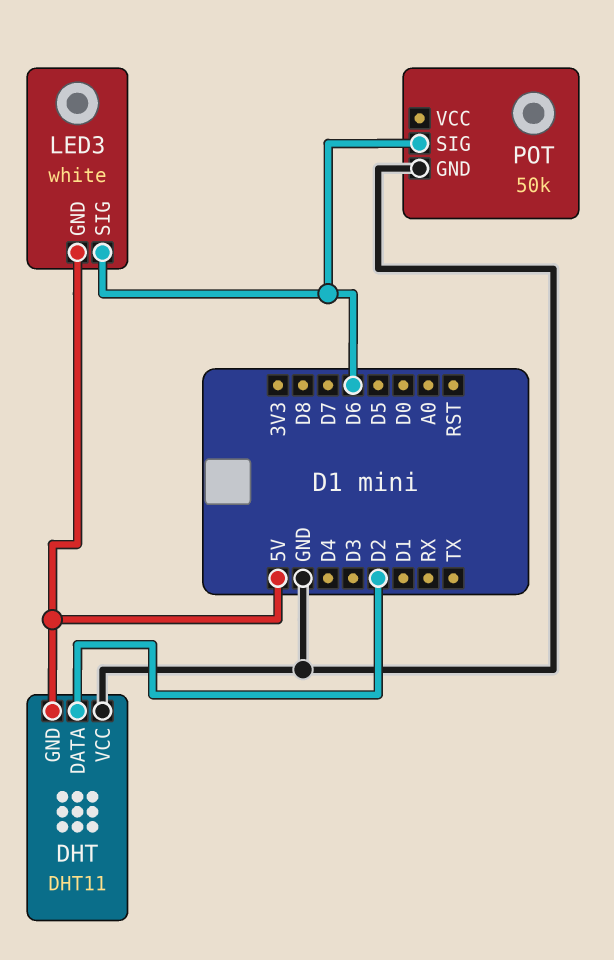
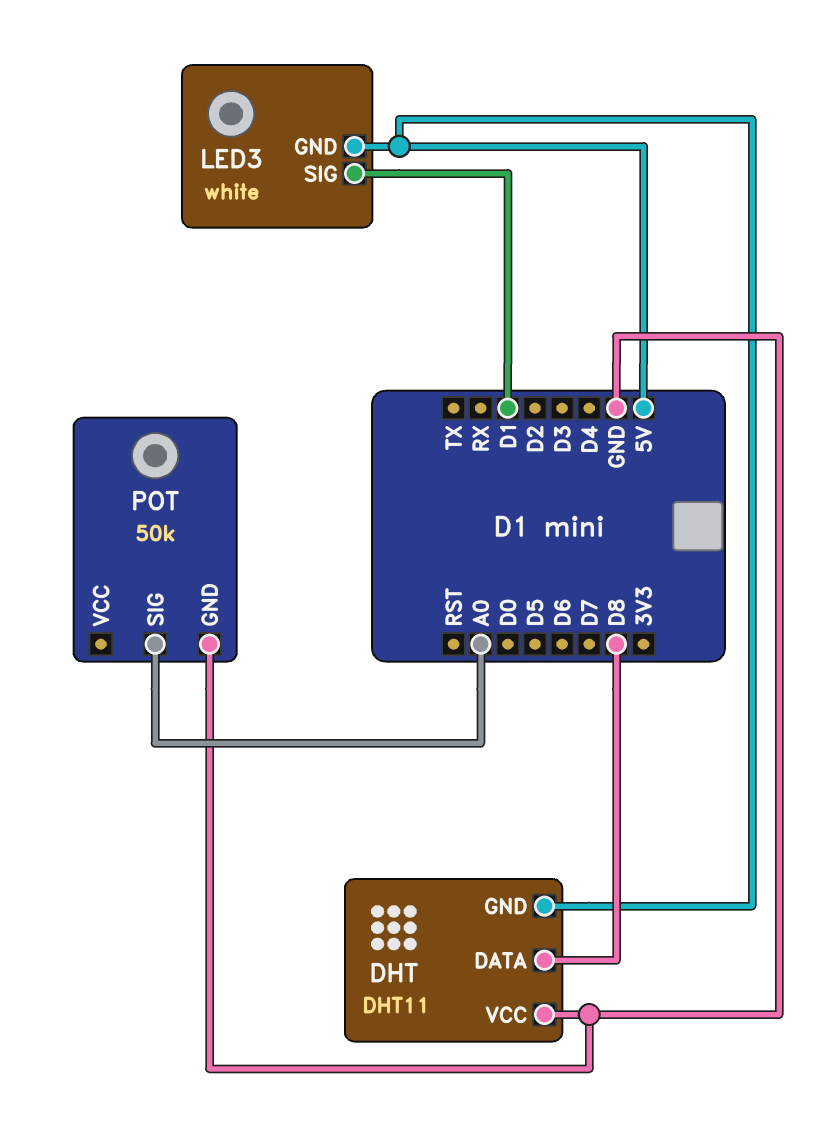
DHT pin DATA: D2 -> D8
LED3 pin SIG: D6 -> D1
POT pin SIG: D6 -> A0

